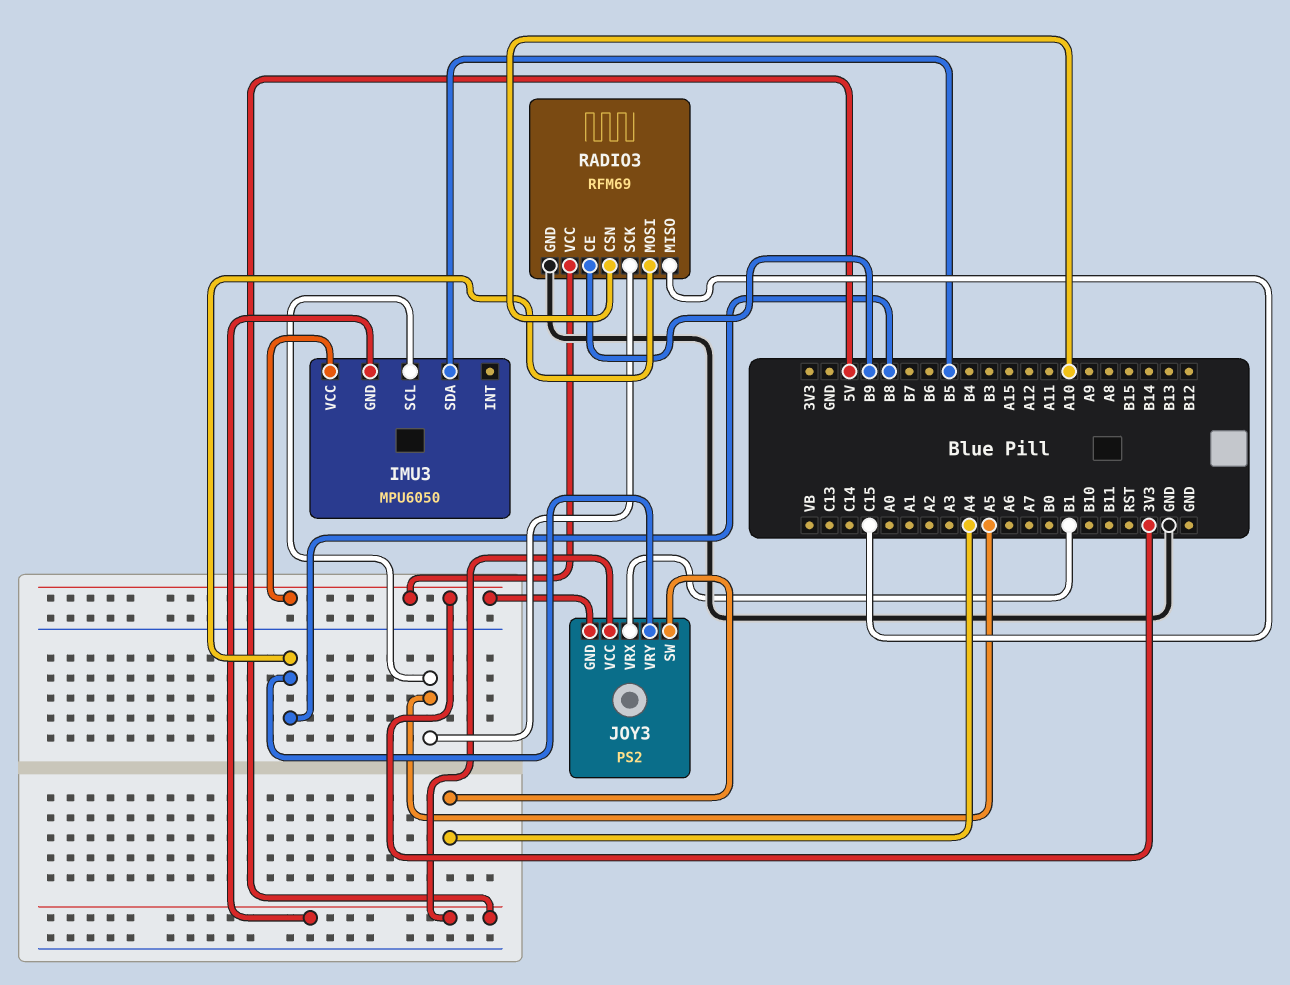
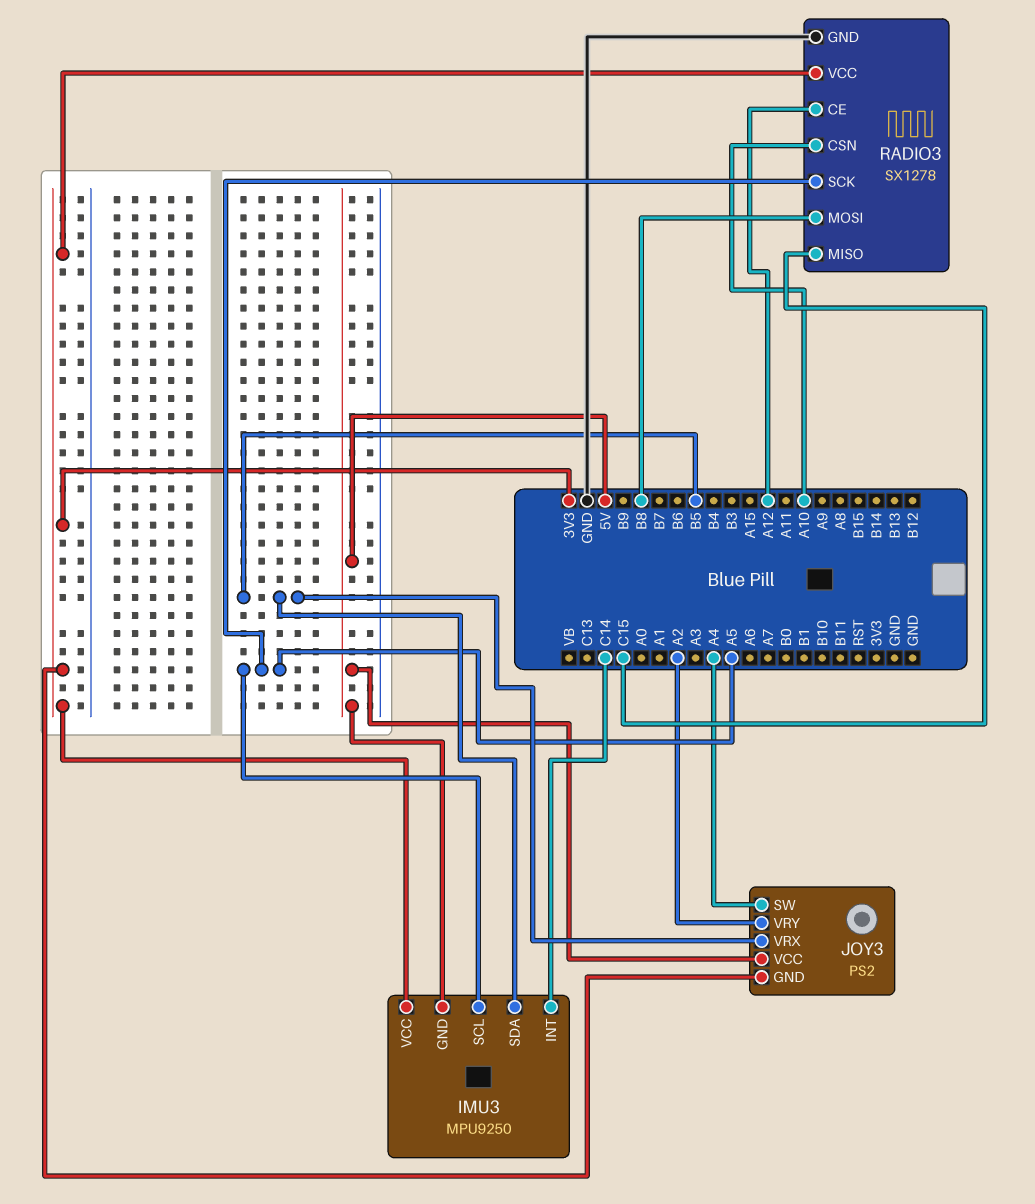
IMU3: MPU6050 -> MPU9250
IMU3 pin INT: none -> C14
JOY3 pin VRX: B1 -> B5
JOY3 pin VRY: B8 -> A2
RADIO3: RFM69 -> SX1278
RADIO3 pin CE: B9 -> A12

